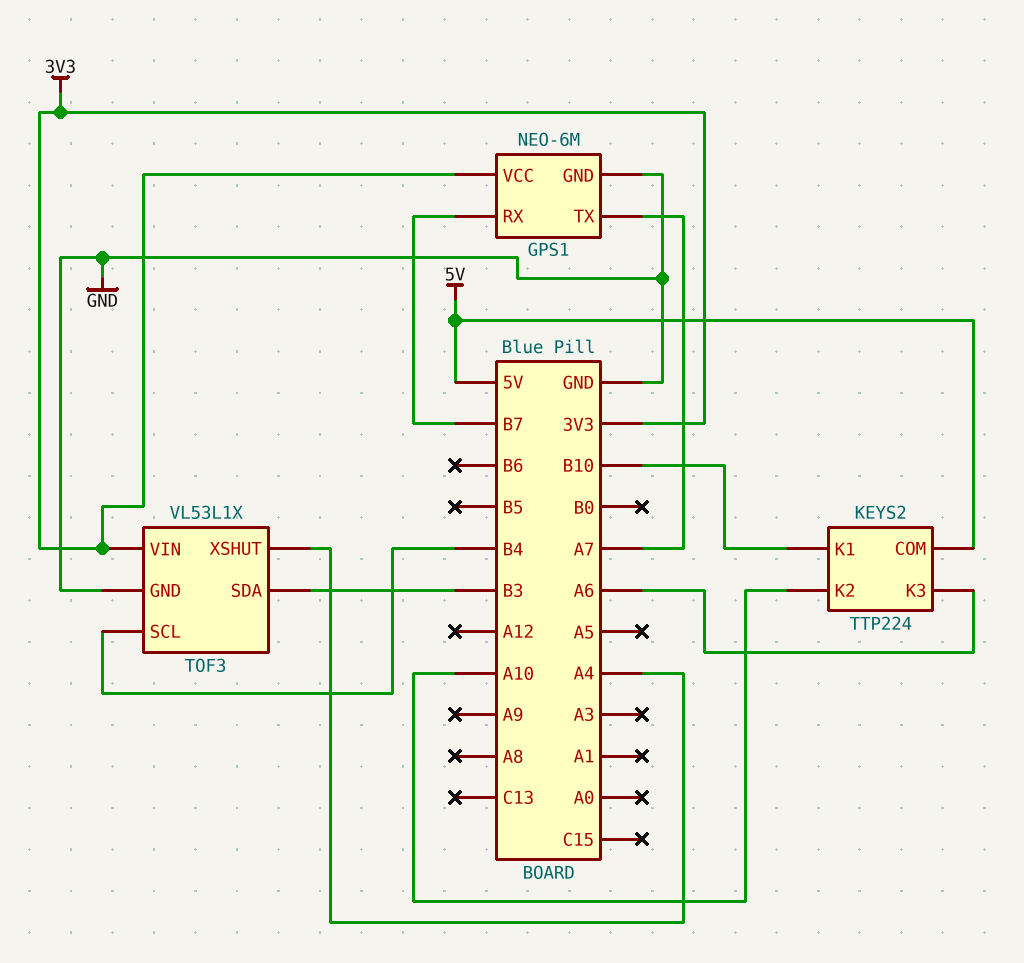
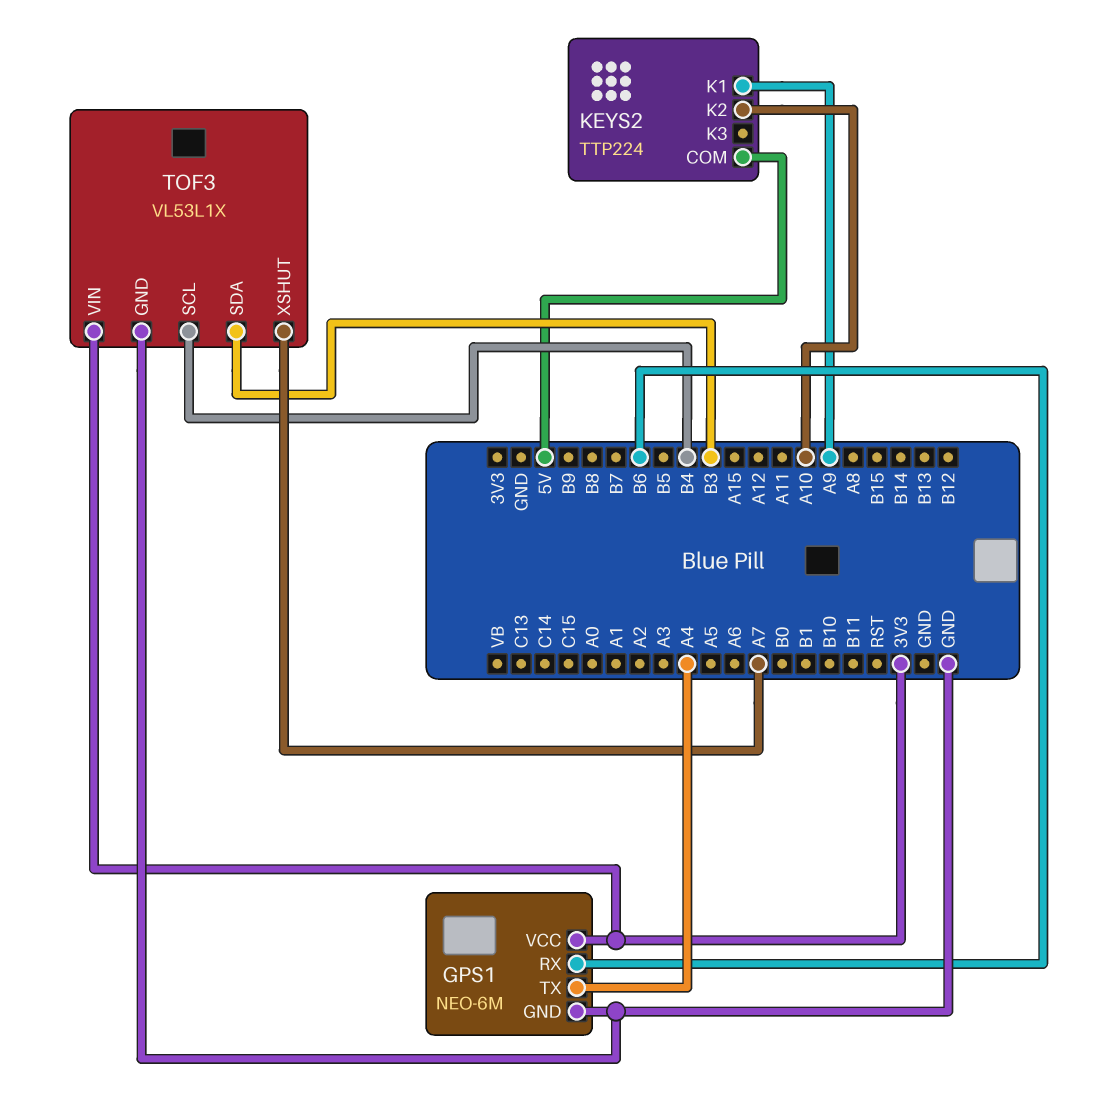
GPS1 pin RX: B7 -> B6
GPS1 pin TX: A7 -> A4
KEYS2 pin K1: B10 -> A9
KEYS2 pin K3: A6 -> none
TOF3 pin XSHUT: A4 -> A7

